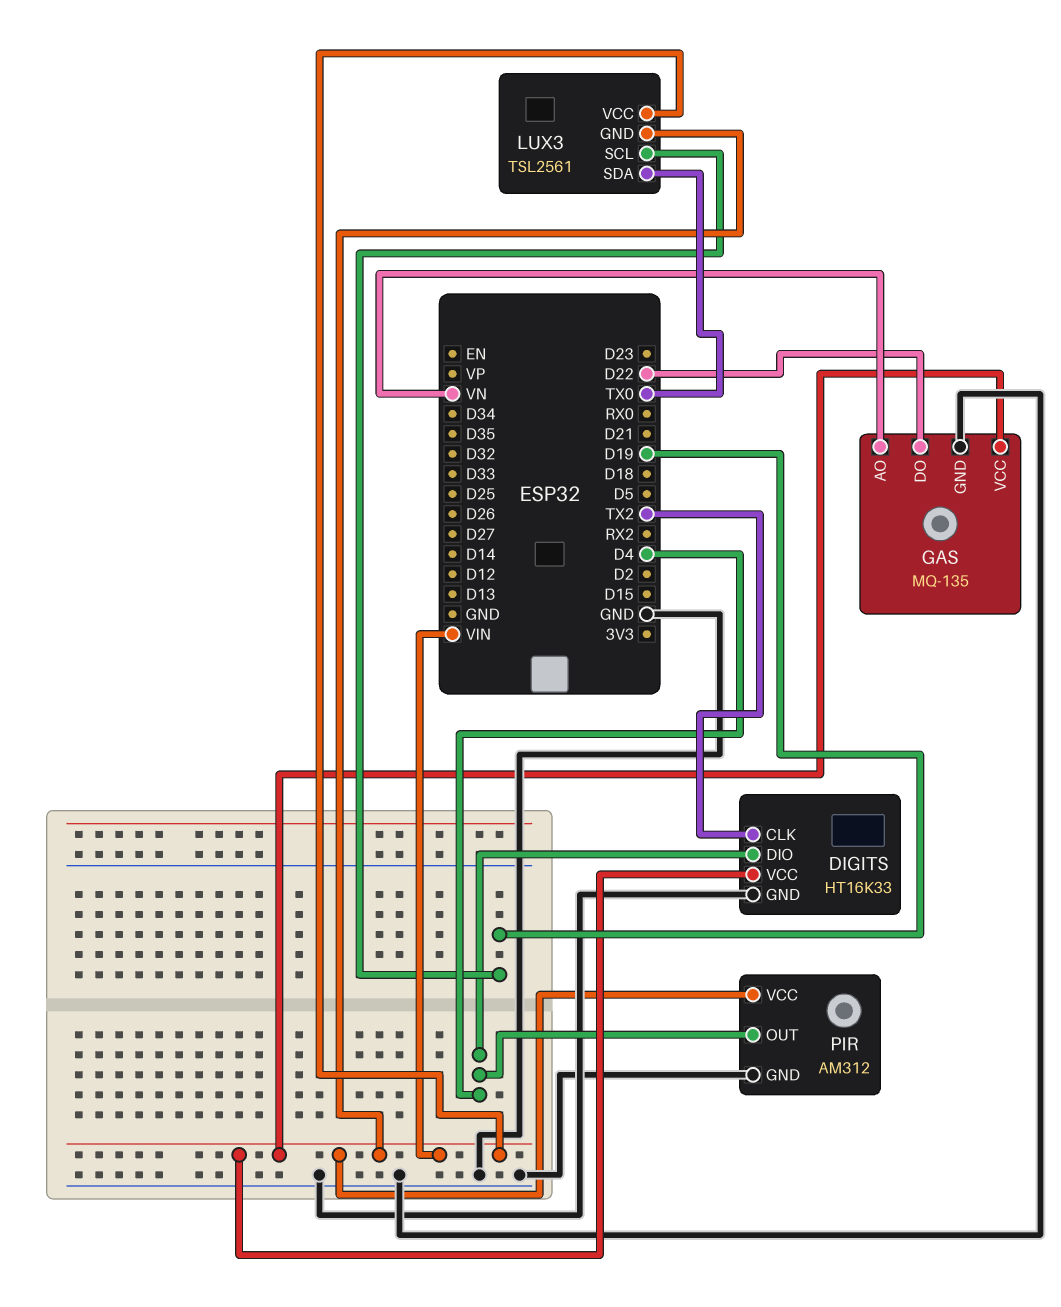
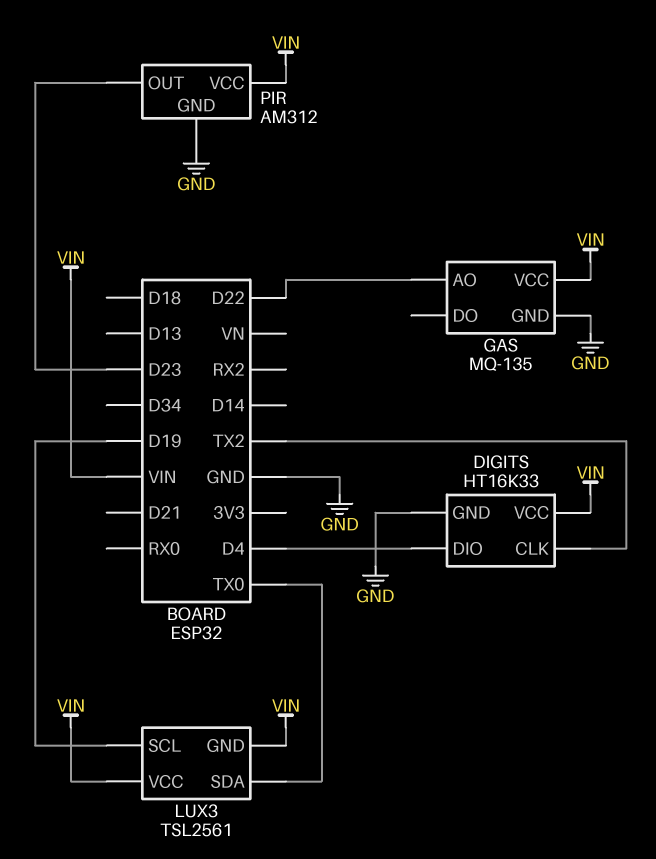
GAS pin AO: VN -> D22
GAS pin DO: D22 -> none
PIR pin OUT: D4 -> D23

